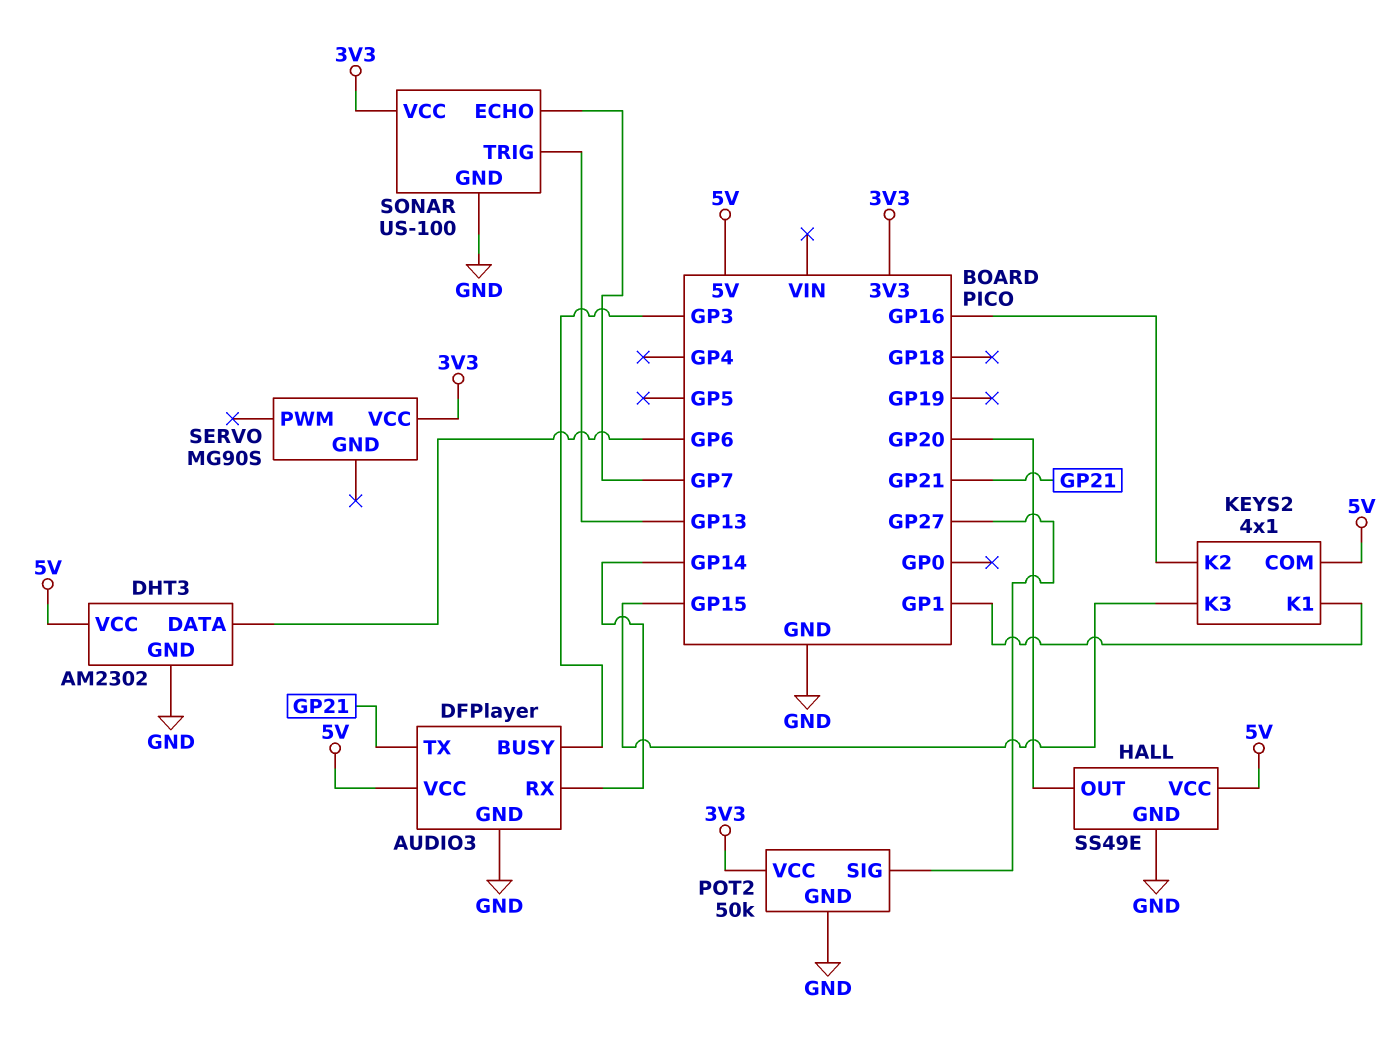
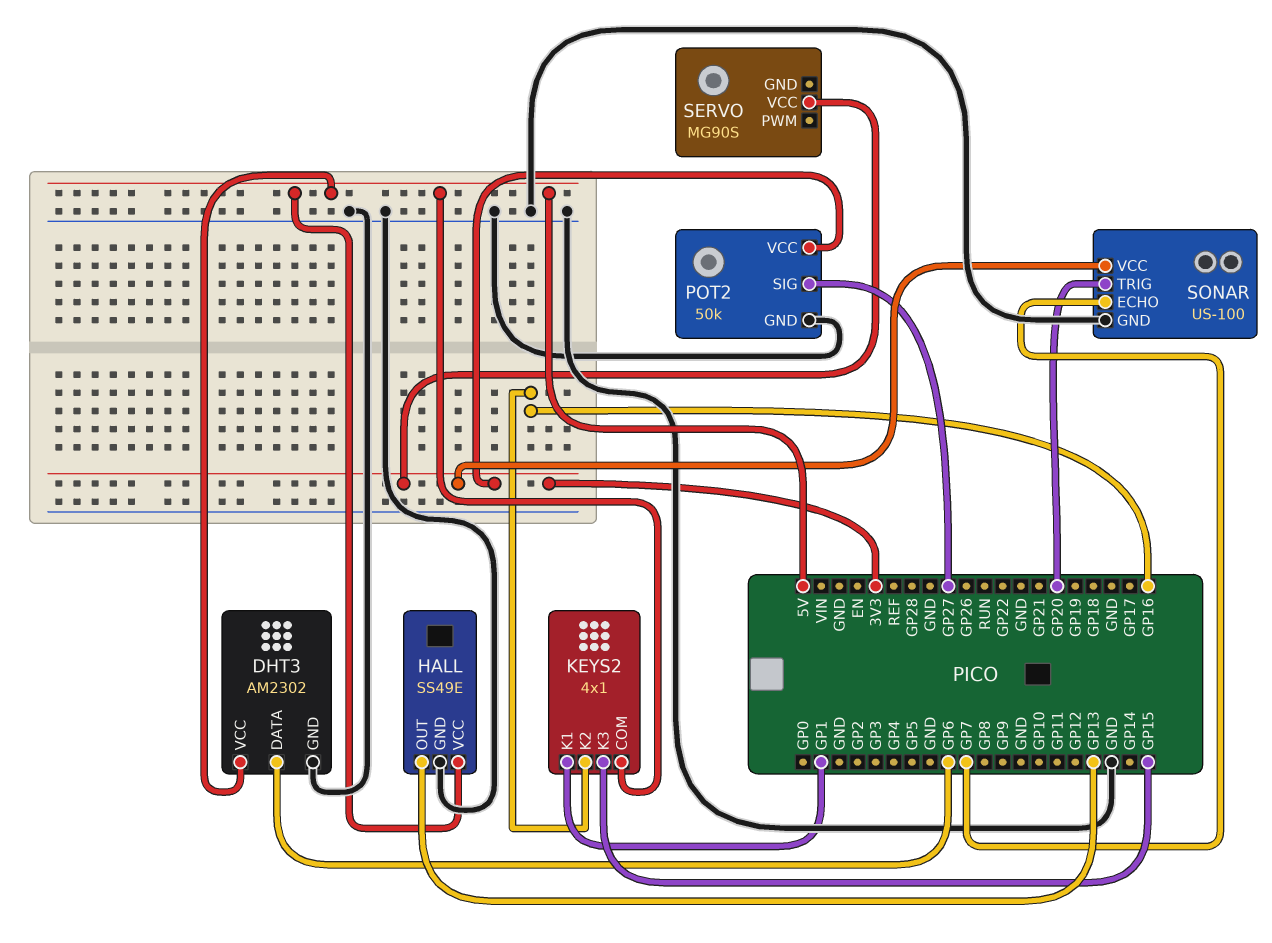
AUDIO3: DFPlayer -> none
AUDIO3 pin BUSY: GP3 -> none
AUDIO3 pin GND: GND -> none
AUDIO3 pin RX: GP14 -> none
AUDIO3 pin TX: GP21 -> none
AUDIO3 pin VCC: 5V -> none
HALL pin OUT: GP20 -> GP13
SONAR pin TRIG: GP13 -> GP20

